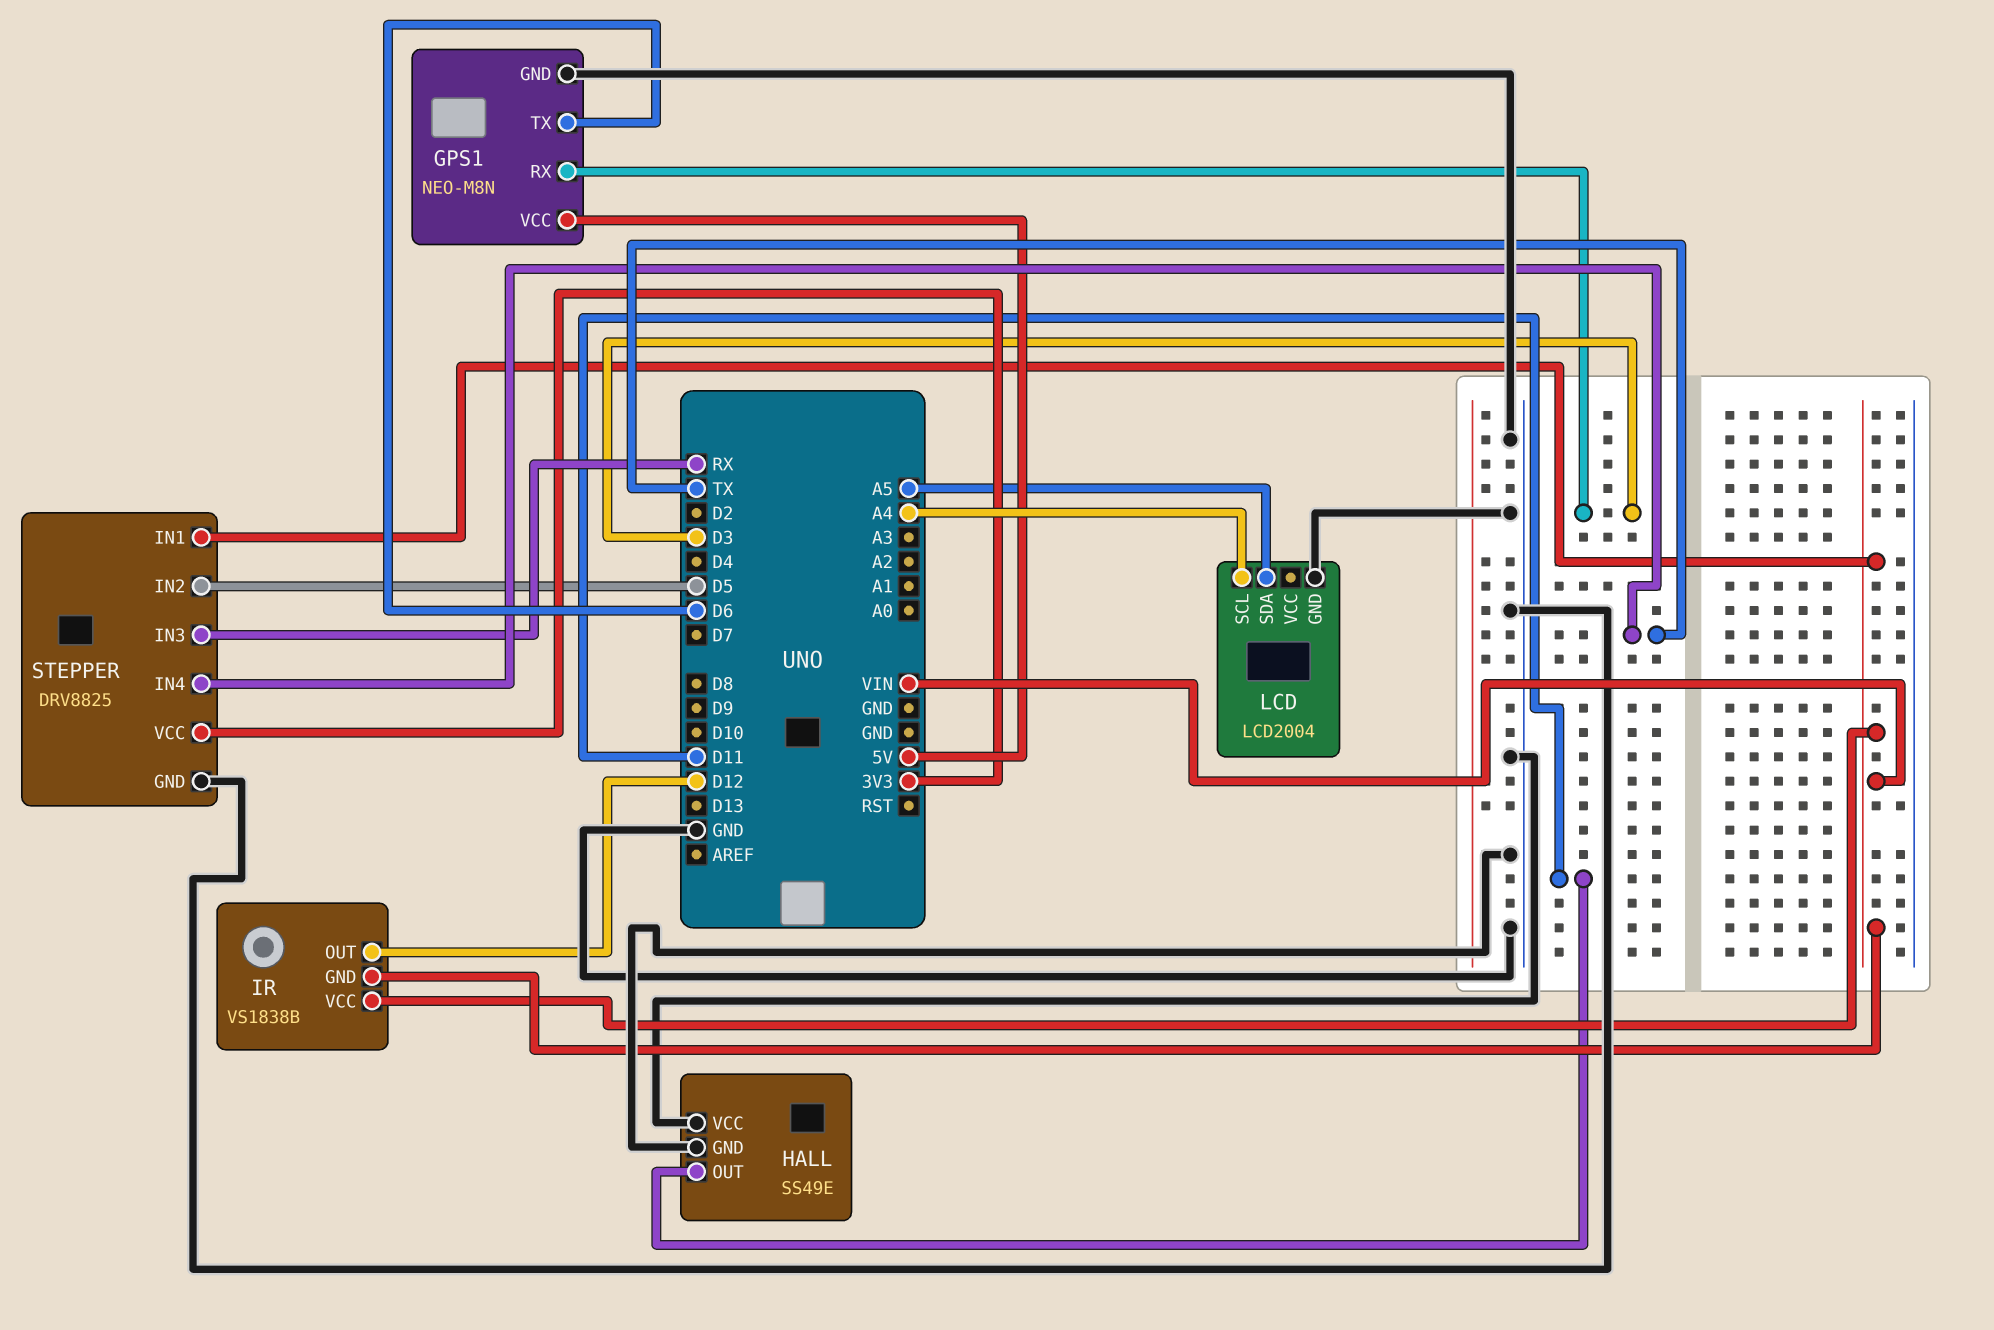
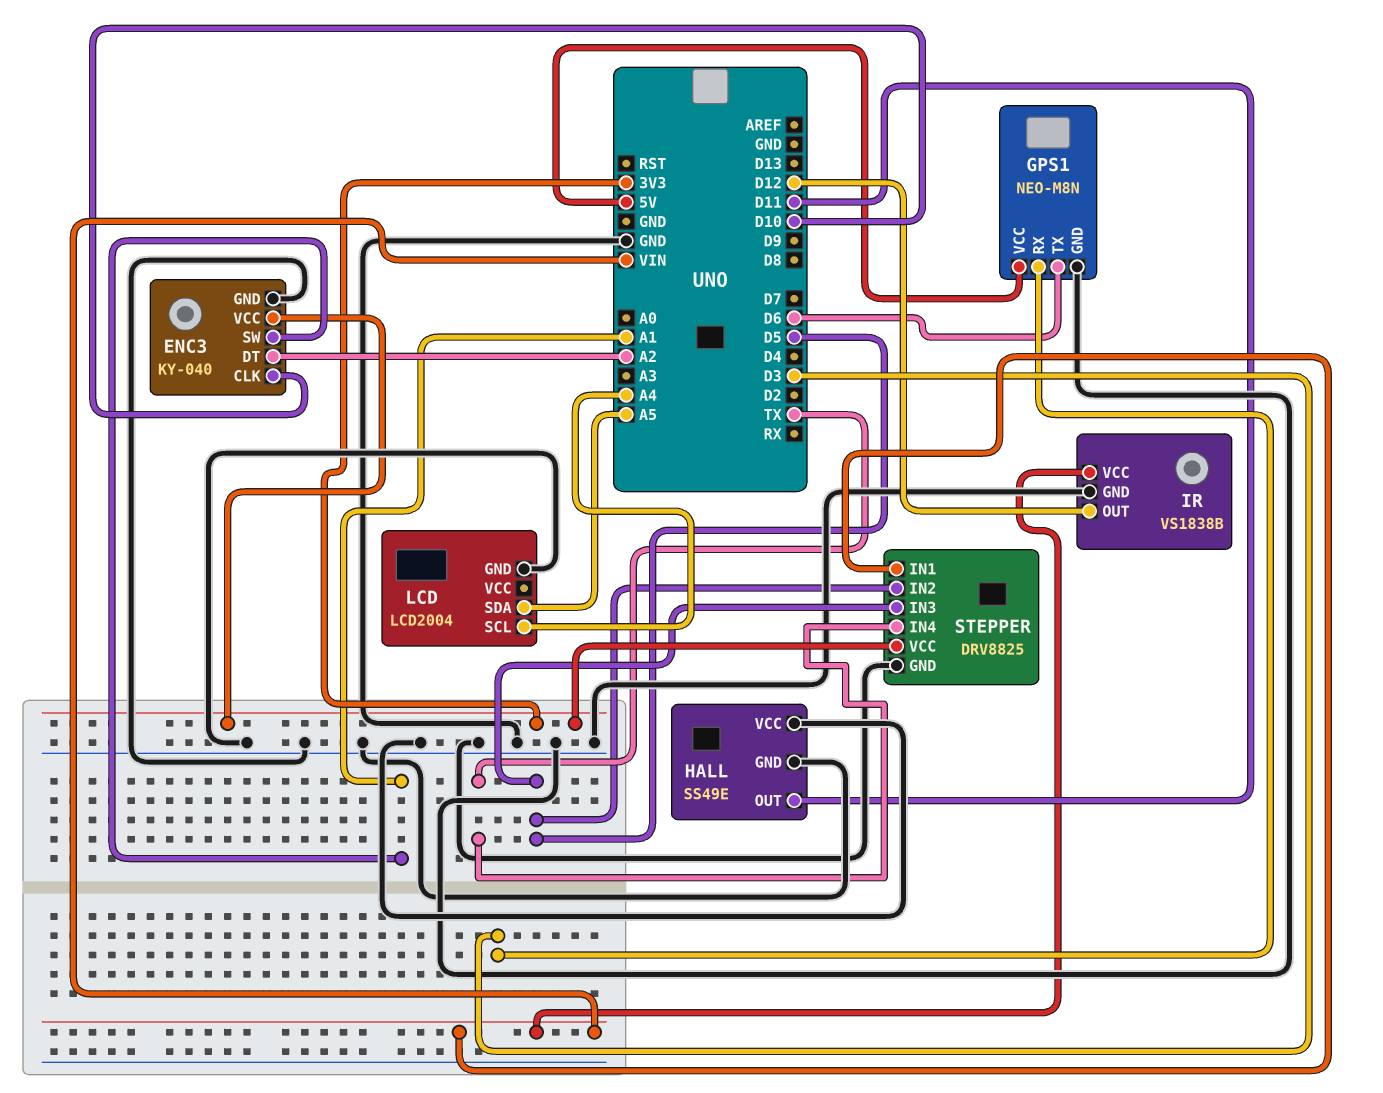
ENC3: none -> KY-040
ENC3 pin CLK: none -> D10
ENC3 pin DT: none -> A2
ENC3 pin GND: none -> GND
ENC3 pin SW: none -> A1
ENC3 pin VCC: none -> 3V3
IR pin GND: VIN -> GND
STEPPER pin IN3: RX -> D5

